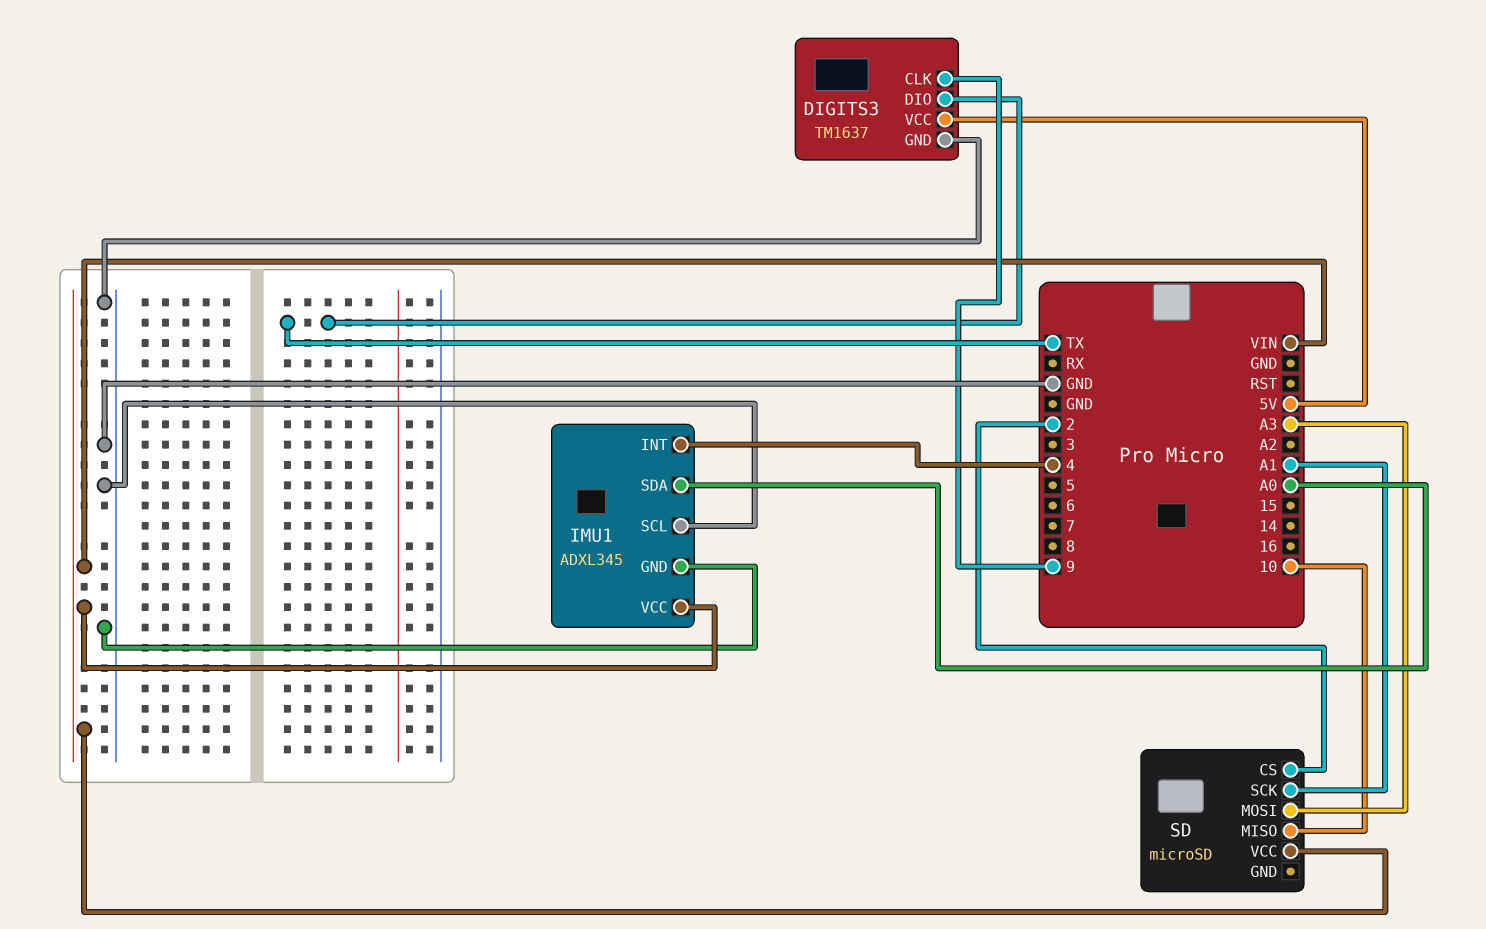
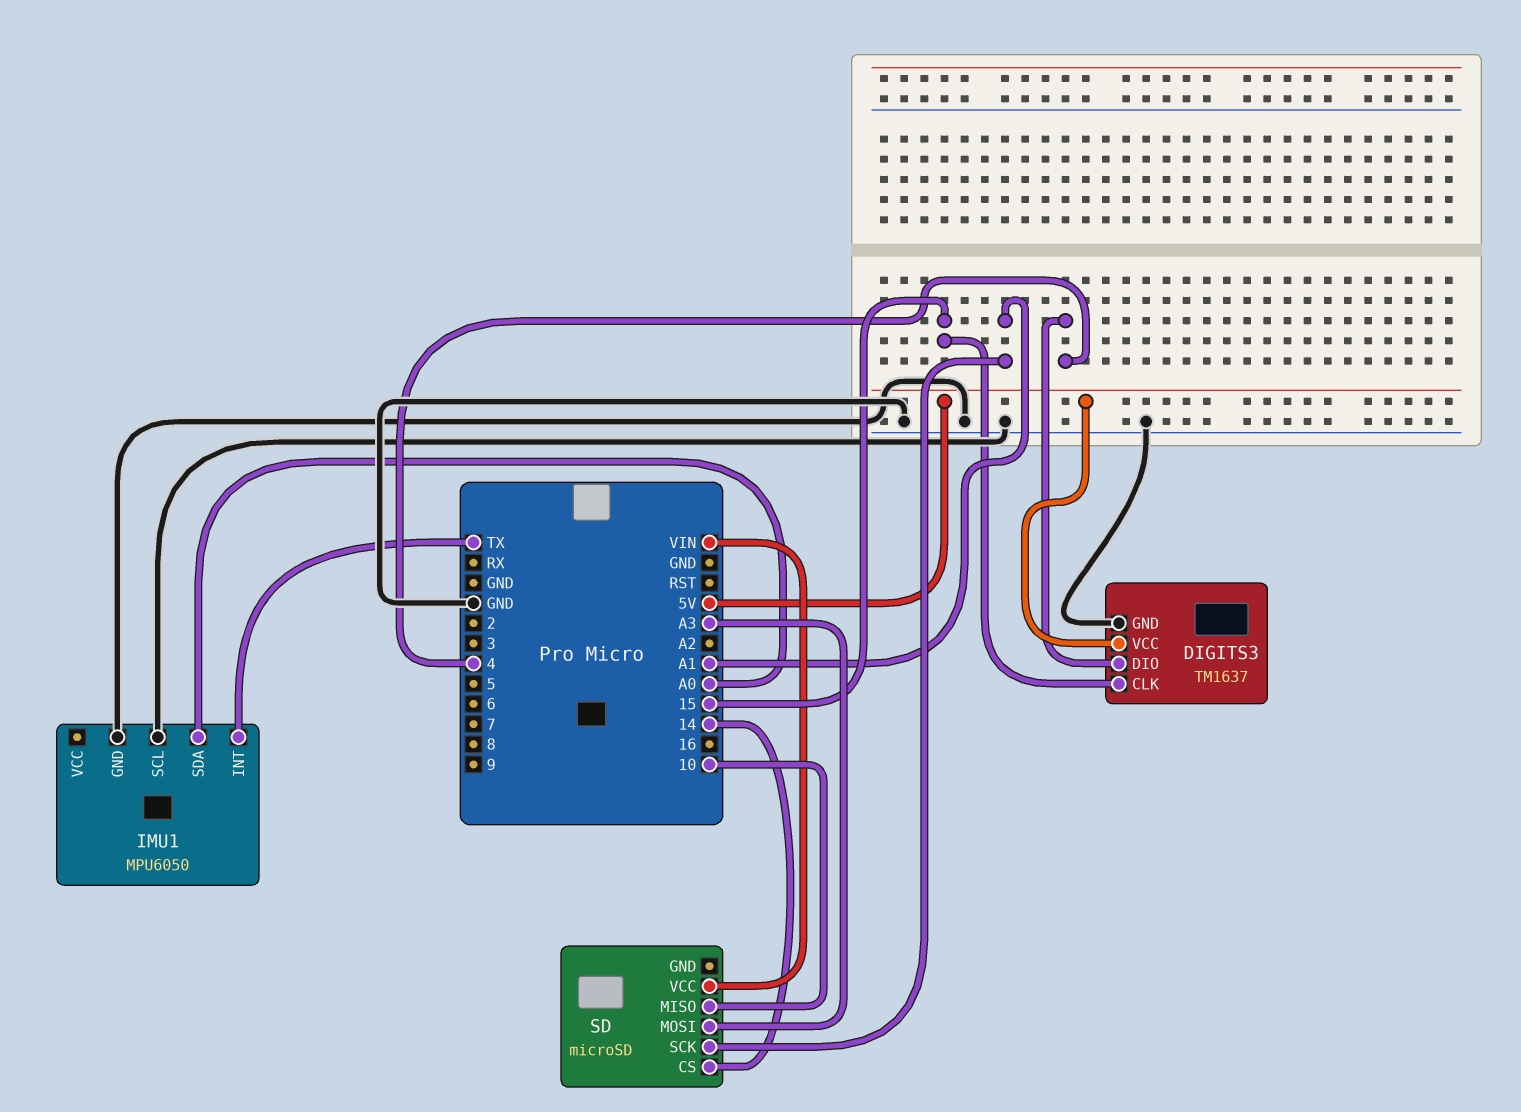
DIGITS3 pin CLK: 9 -> 15
DIGITS3 pin DIO: TX -> 4
IMU1: ADXL345 -> MPU6050
IMU1 pin INT: 4 -> TX
IMU1 pin VCC: VIN -> none
SD pin CS: 2 -> 14

